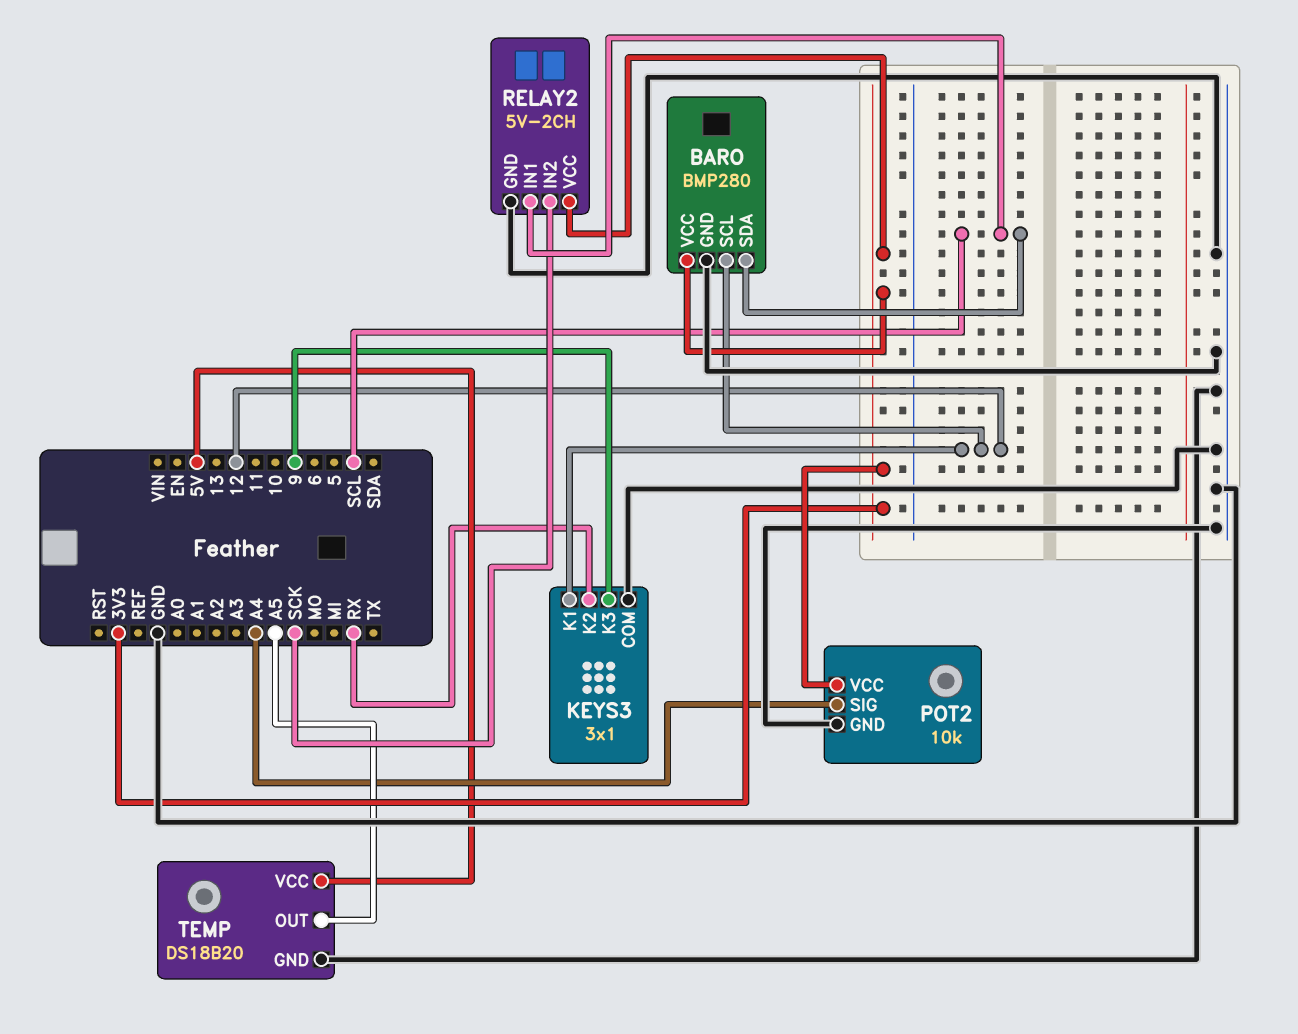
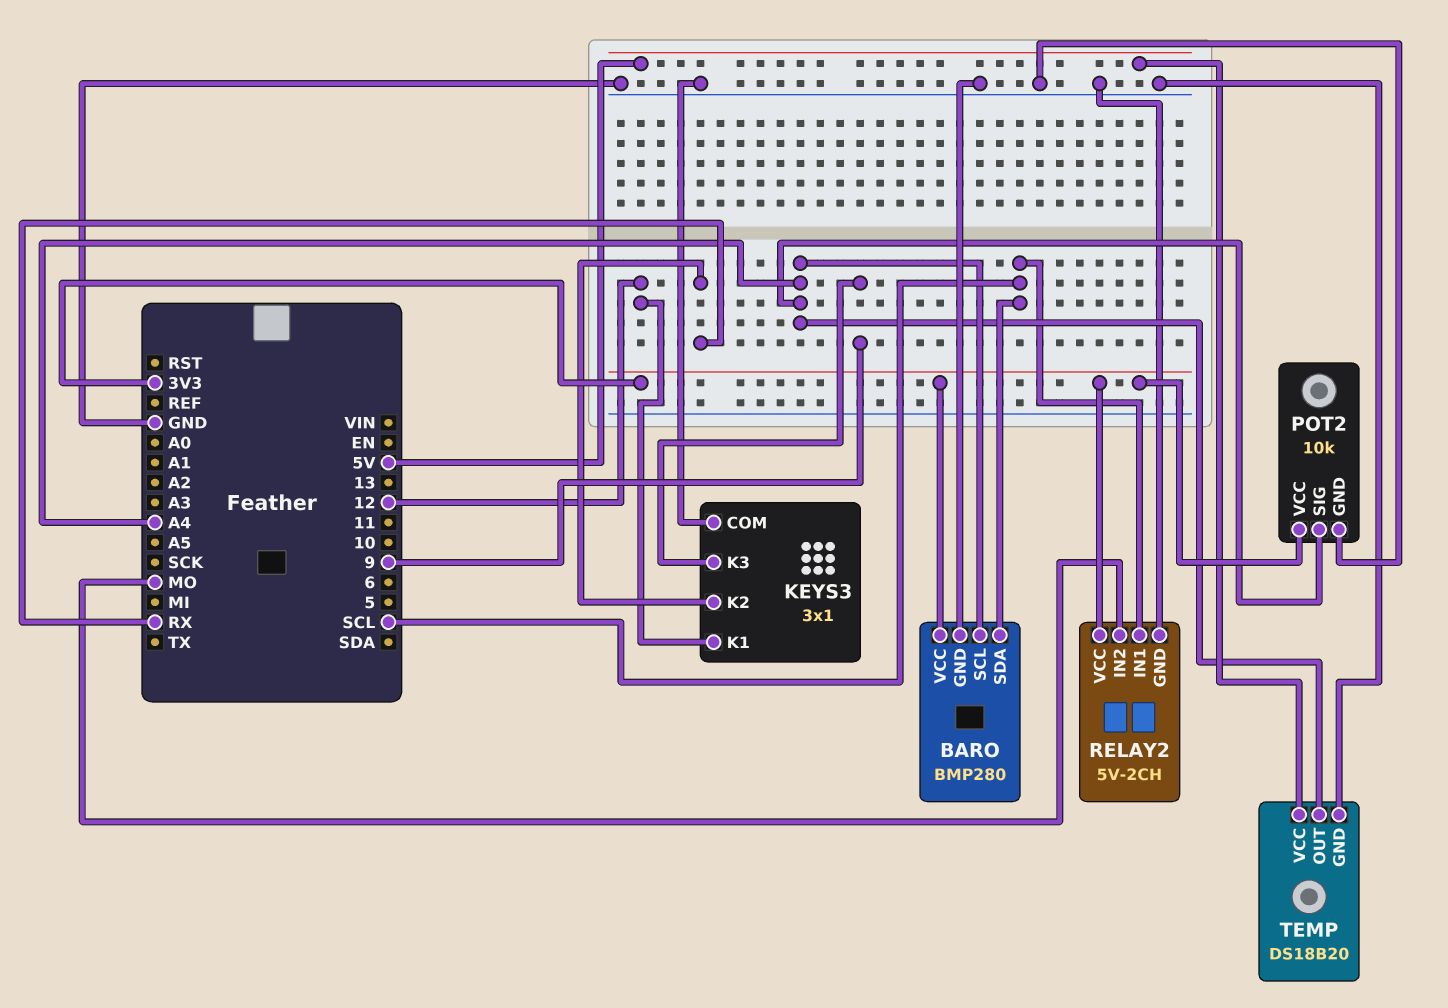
BARO pin SCL: 12 -> A4
RELAY2 pin IN2: SCK -> MO
TEMP pin OUT: A5 -> A4

